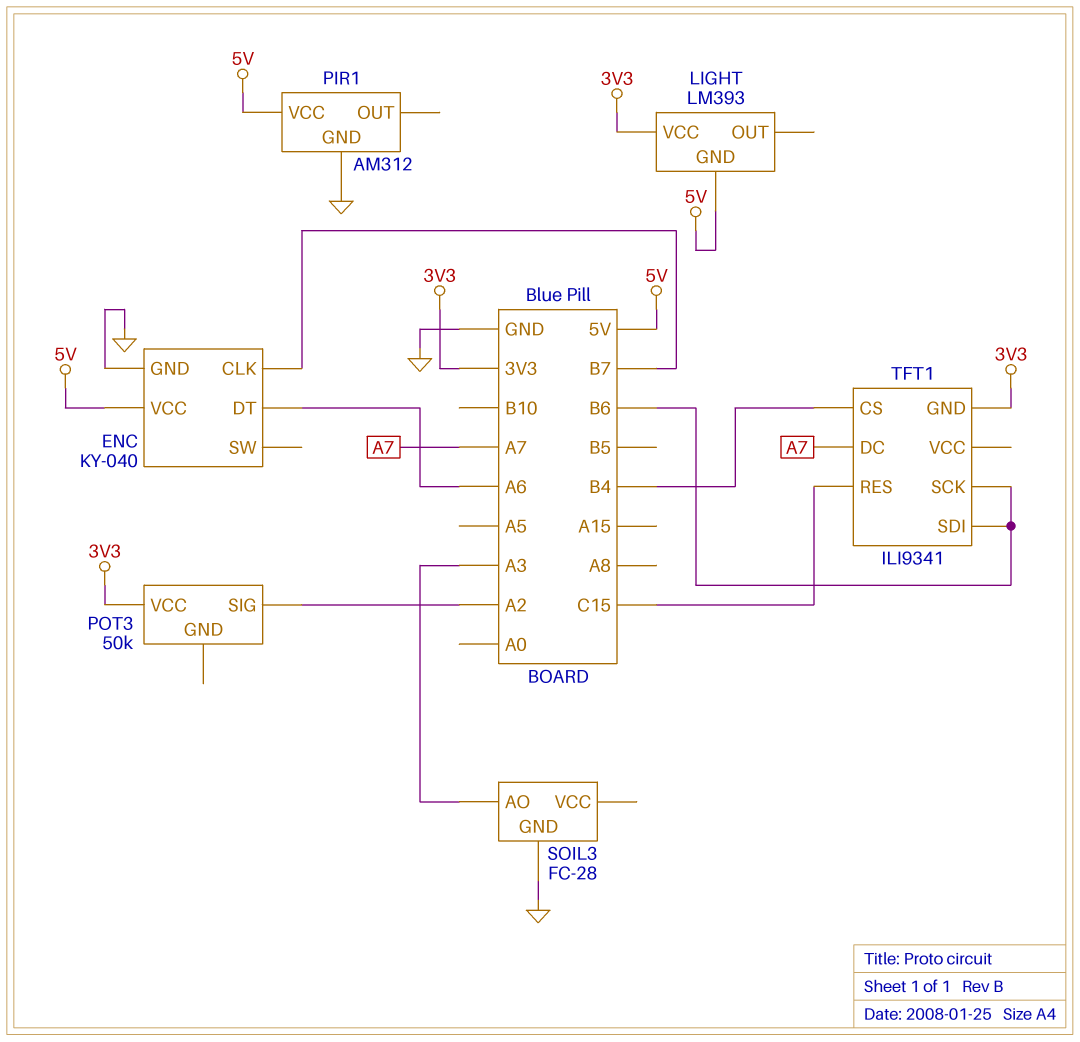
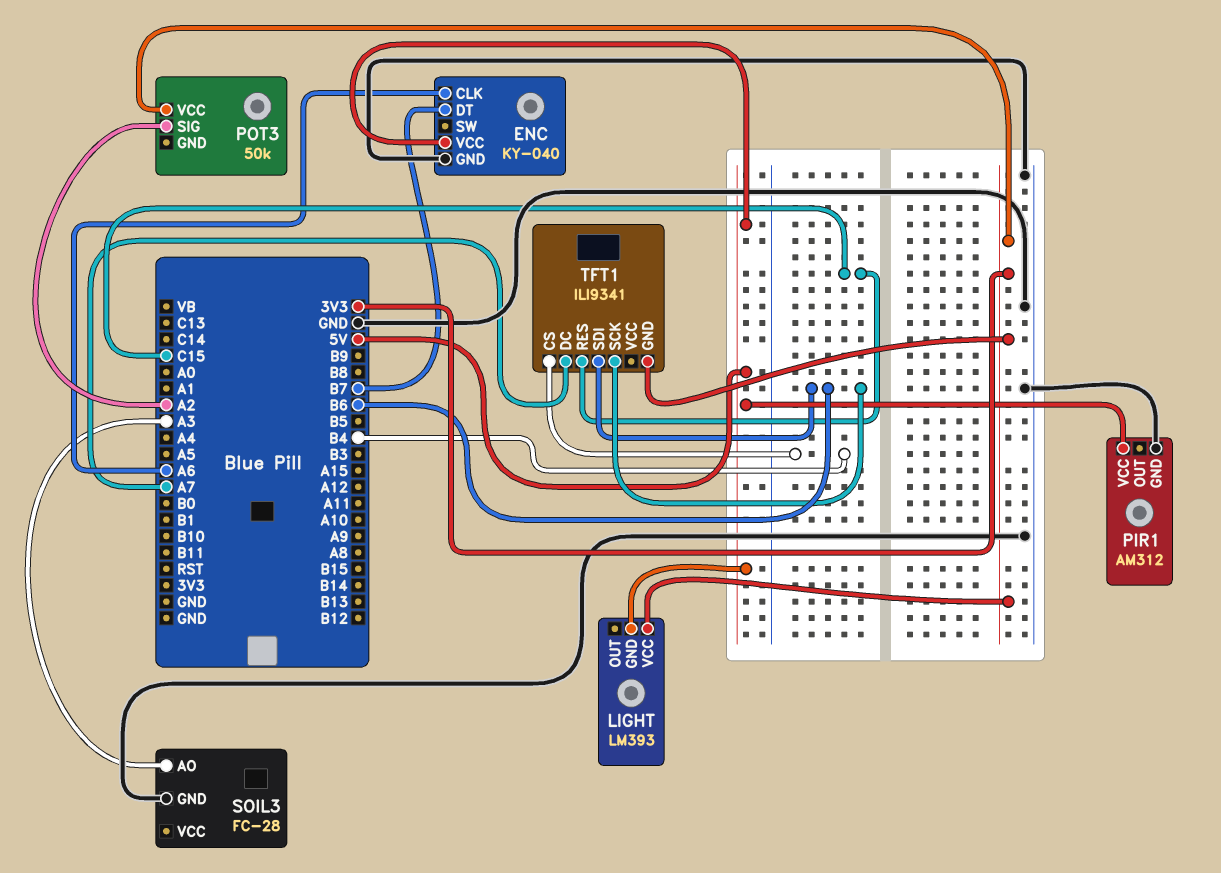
ENC pin CLK: B7 -> A6
ENC pin DT: A6 -> B7

